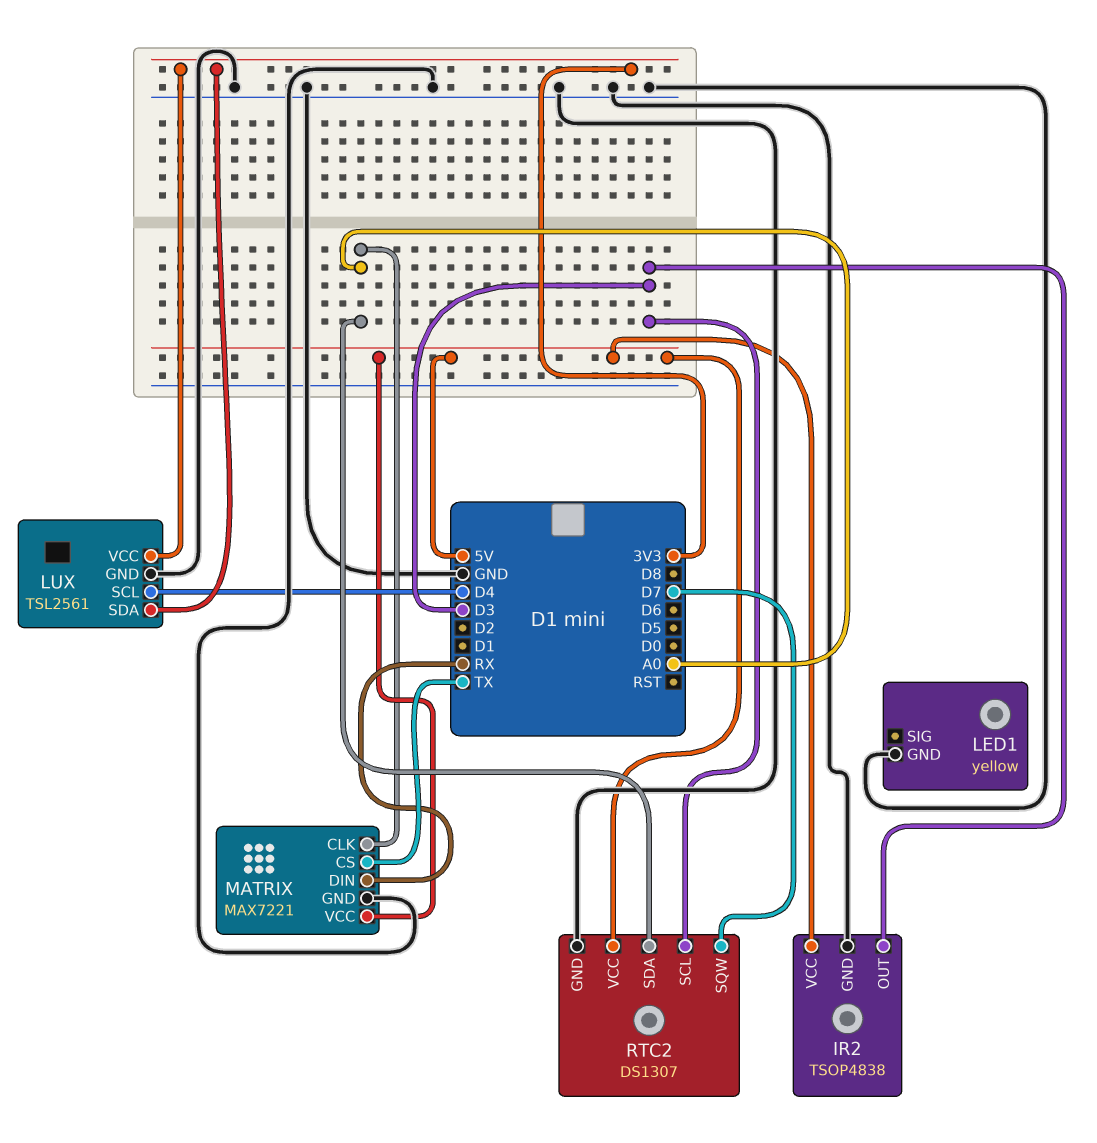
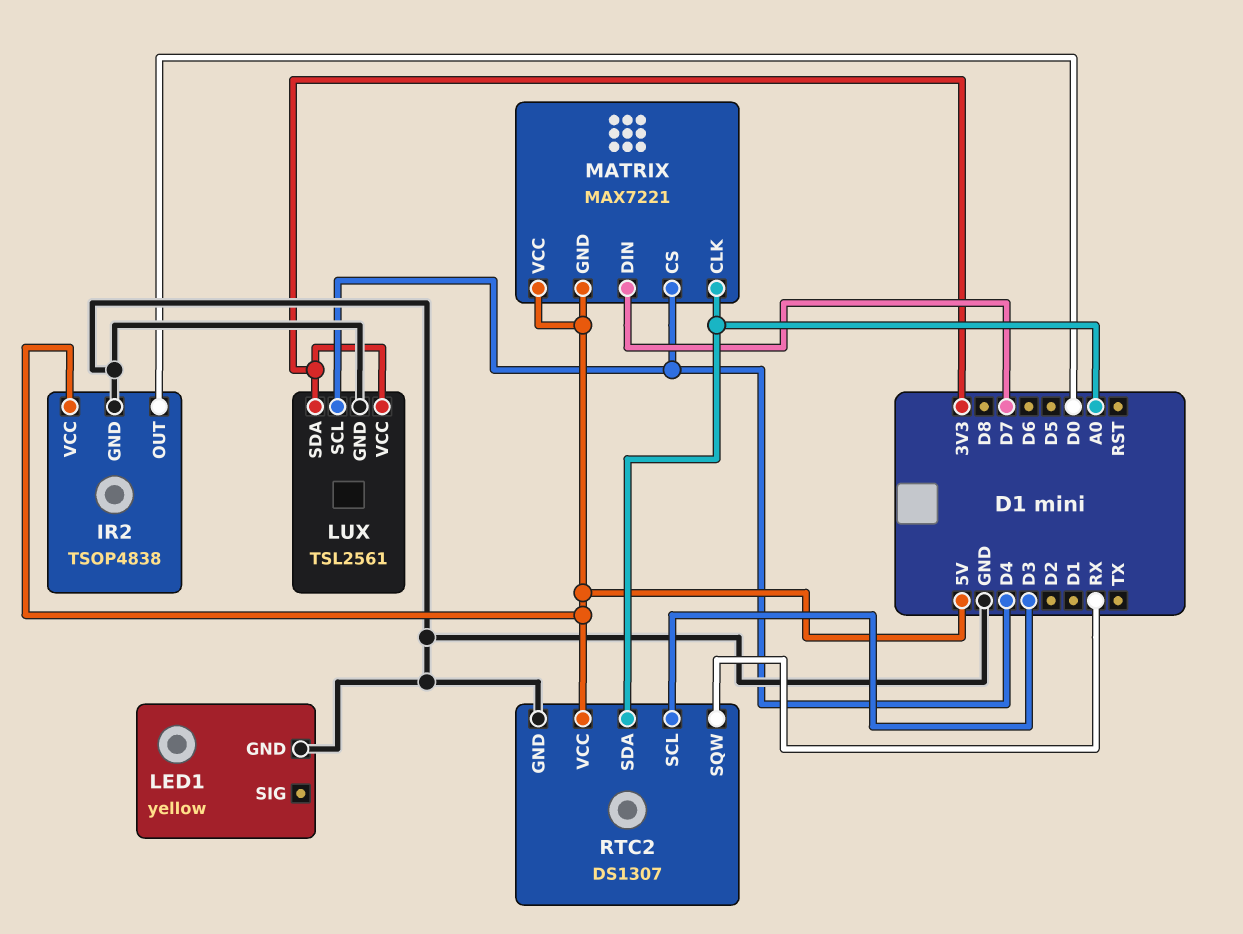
IR2 pin OUT: D3 -> D0
MATRIX pin CS: TX -> D4
MATRIX pin DIN: RX -> D7
MATRIX pin GND: GND -> 5V
RTC2 pin SQW: D7 -> RX

